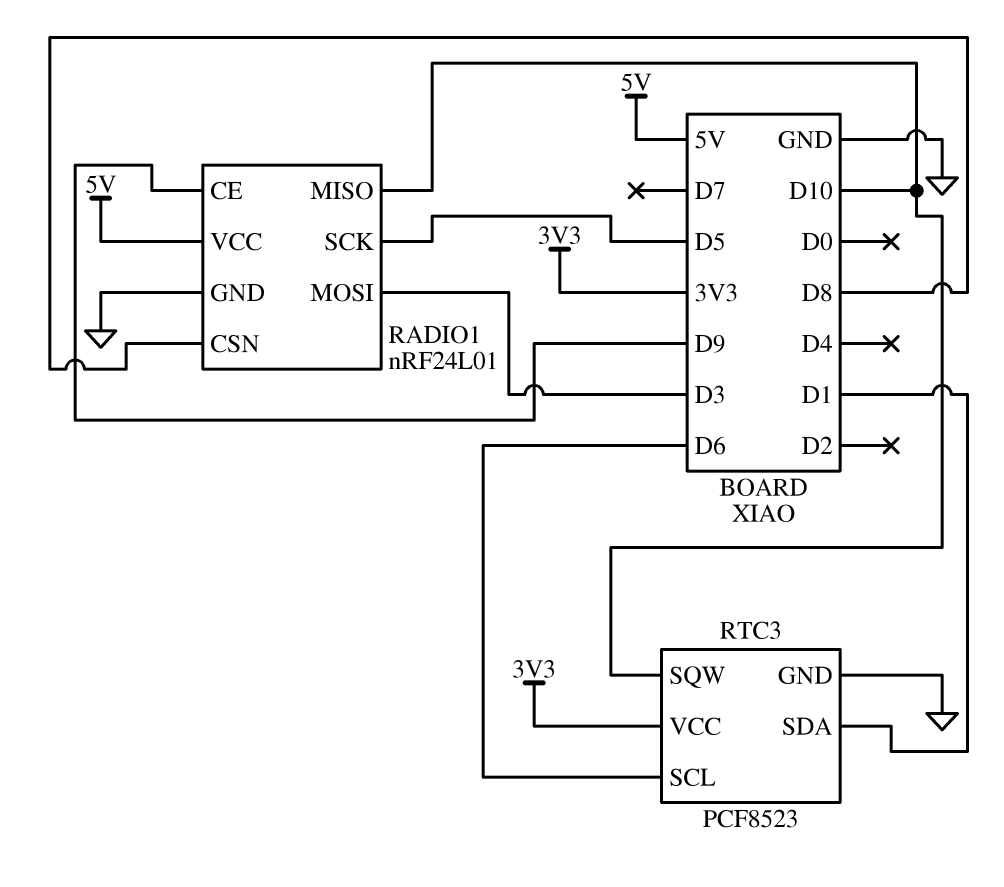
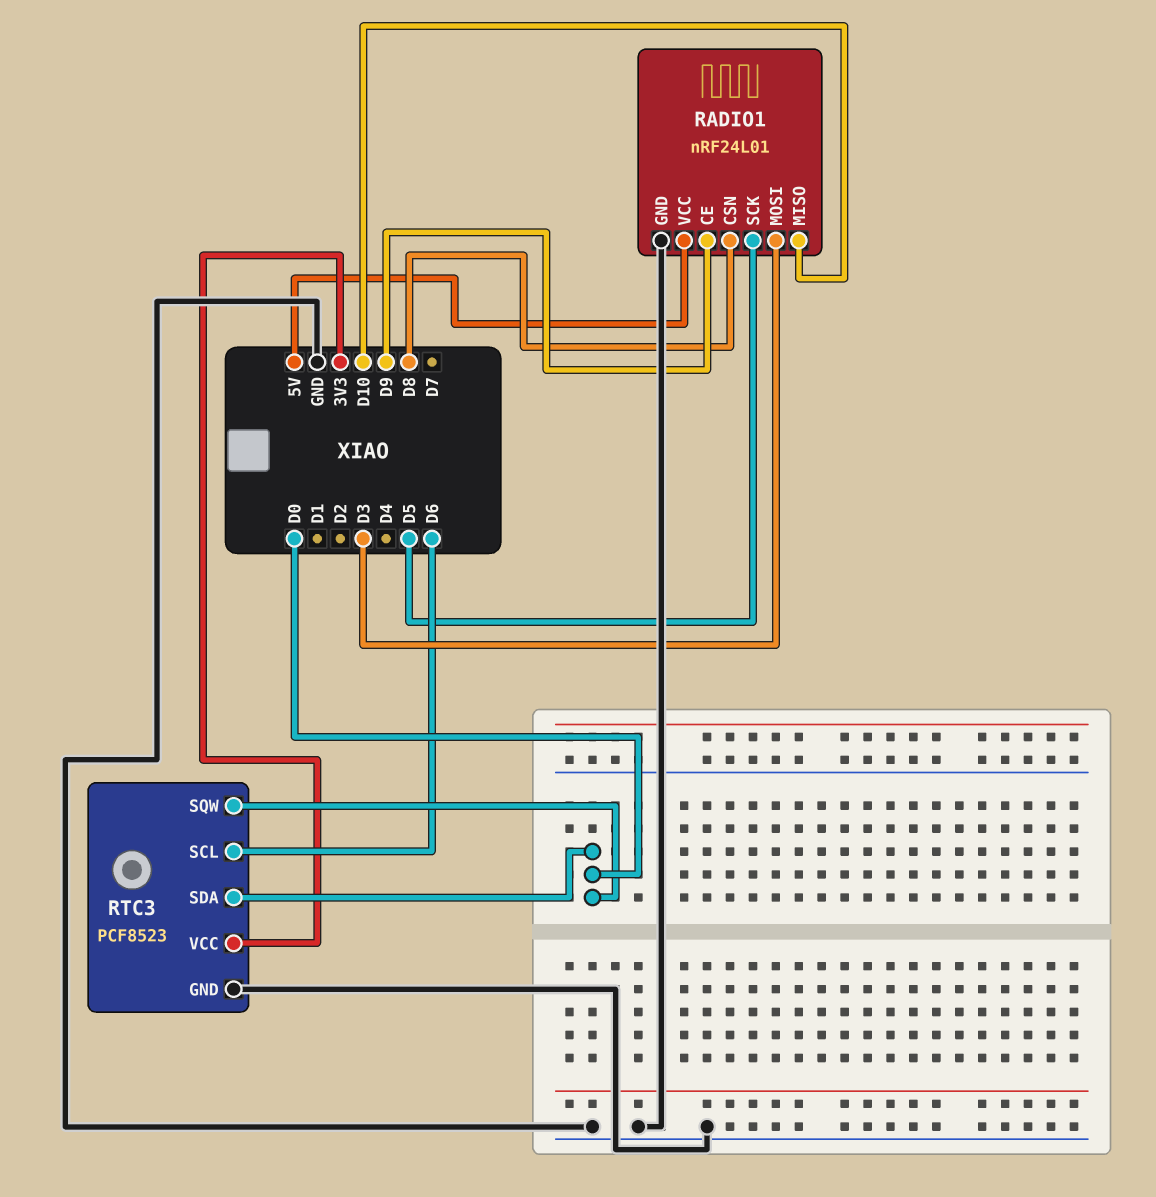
RTC3 pin SDA: D1 -> D0
RTC3 pin SQW: D10 -> D0

